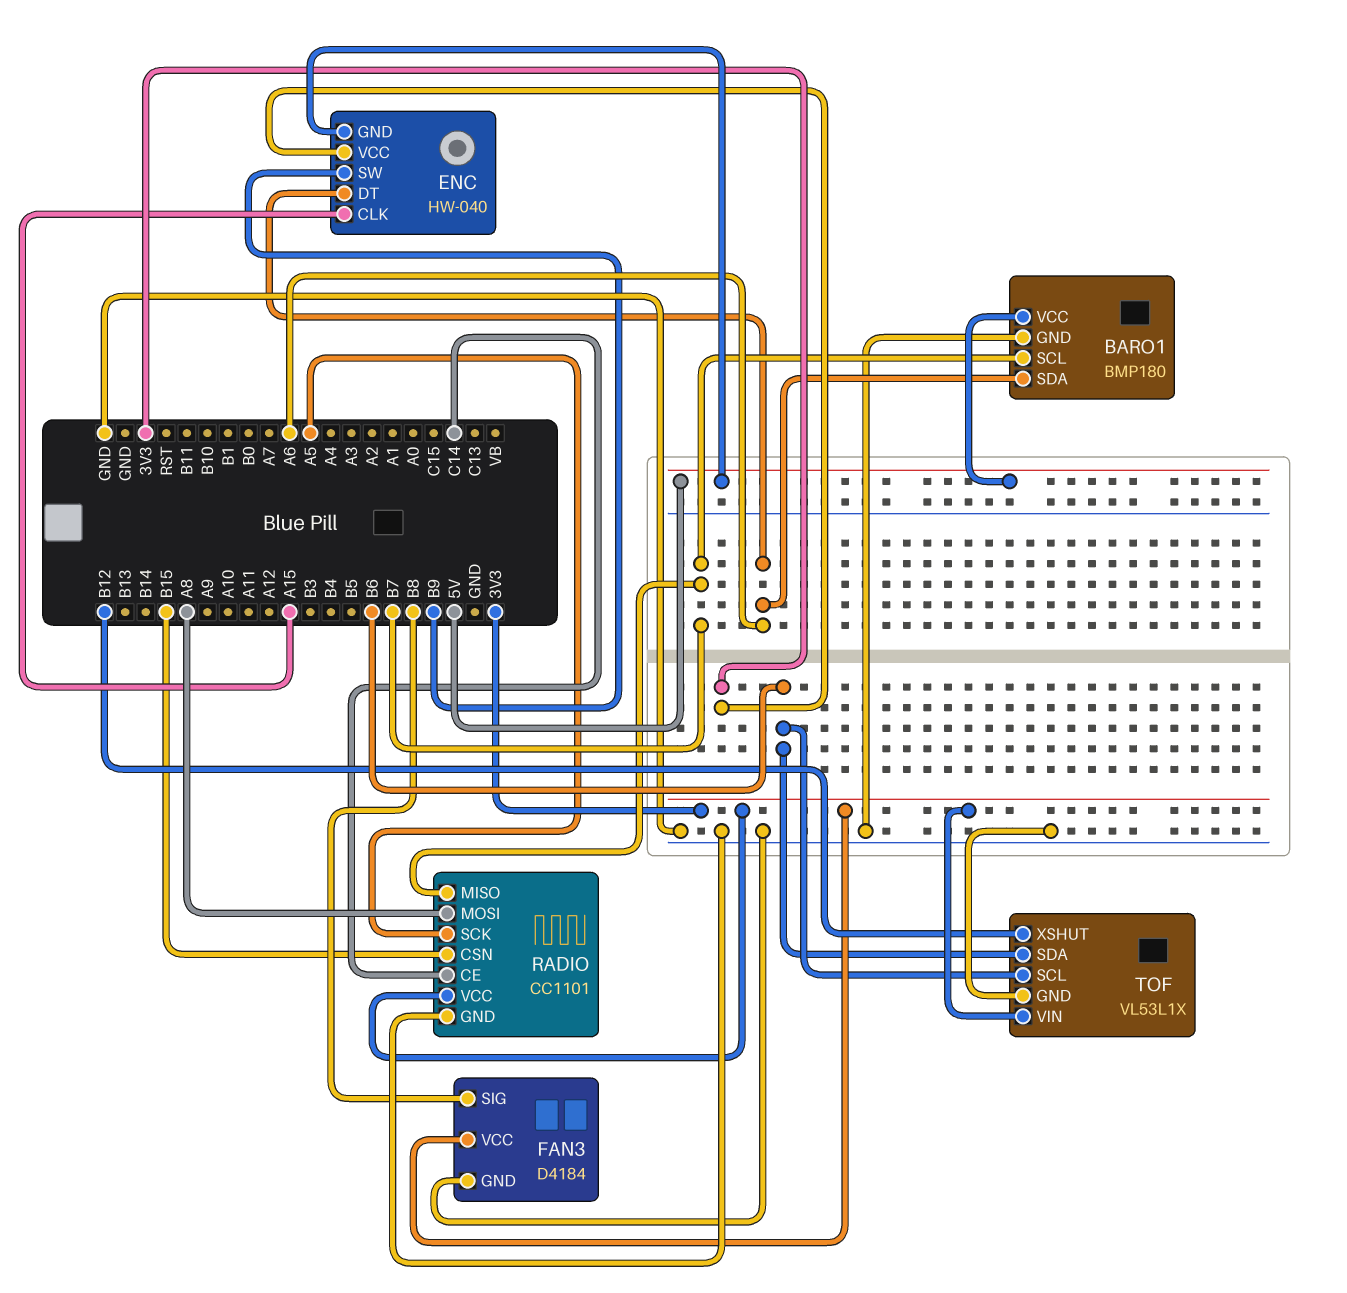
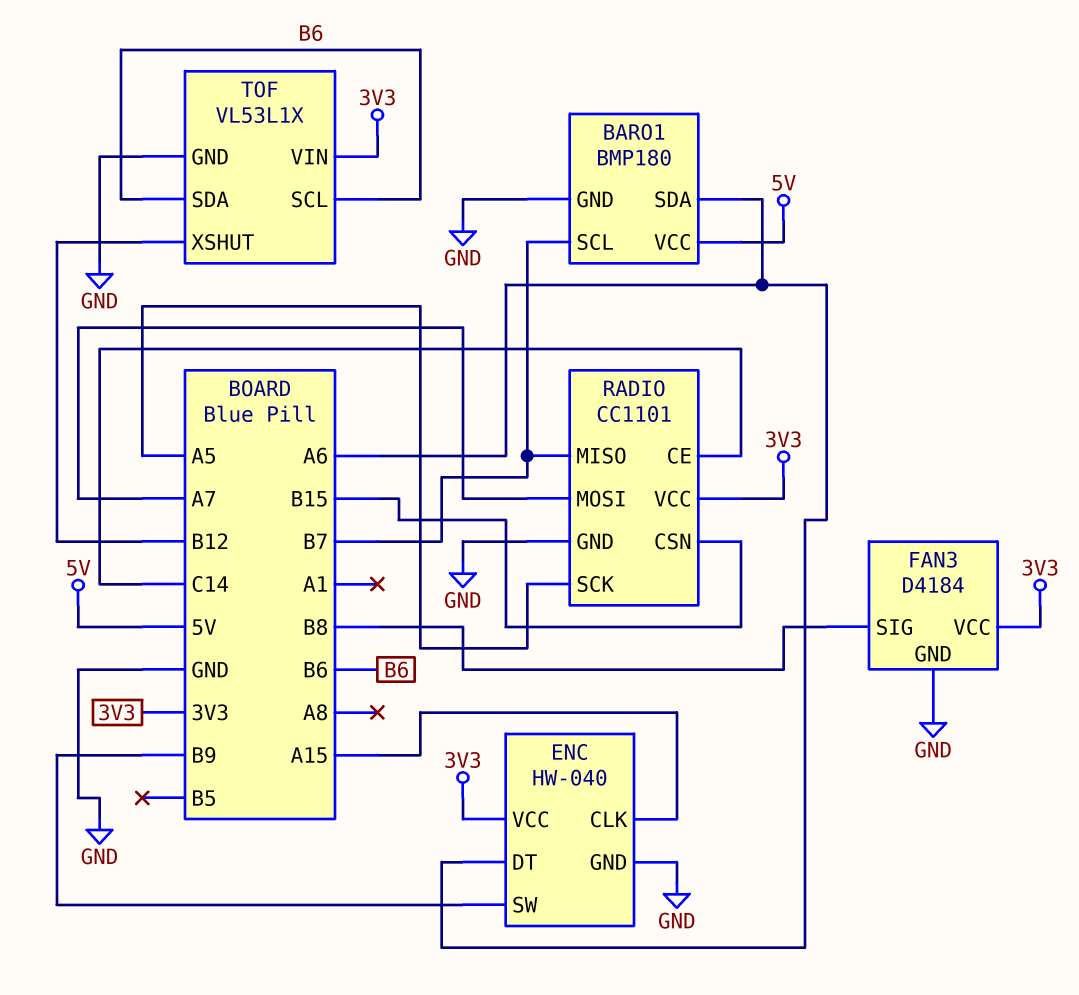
ENC pin GND: 5V -> GND
RADIO pin MOSI: A8 -> A7

